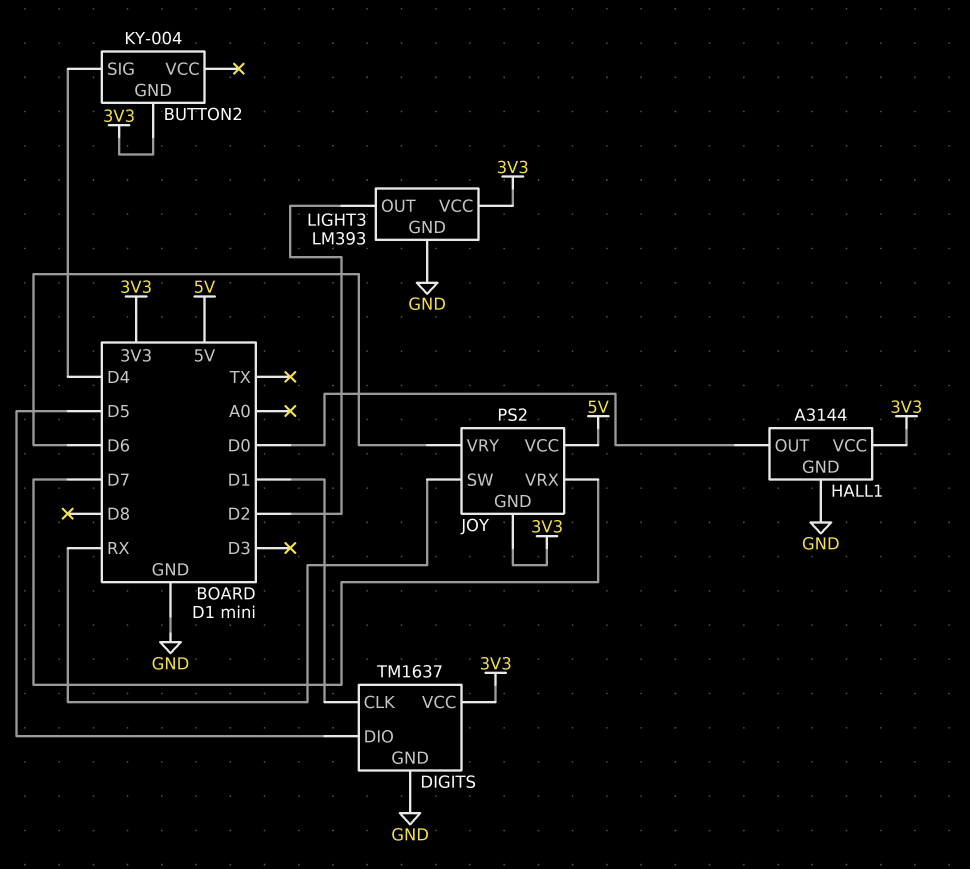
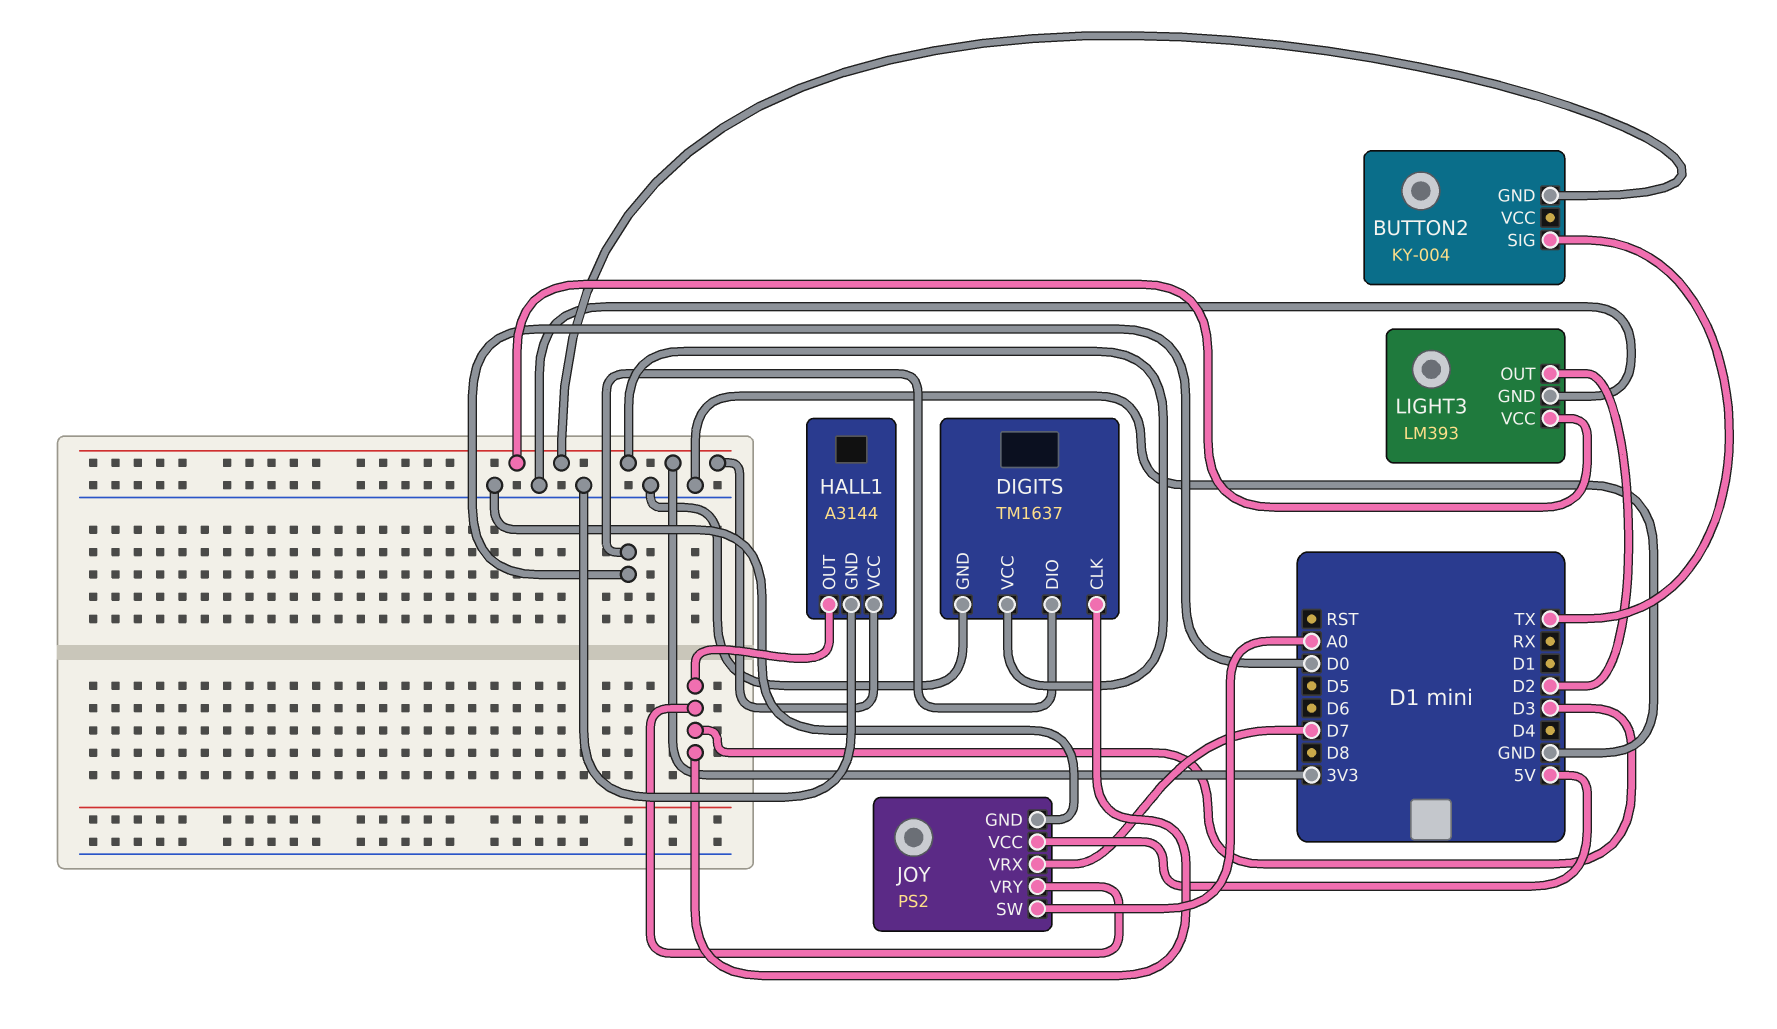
BUTTON2 pin SIG: D4 -> TX
DIGITS pin CLK: D1 -> D3
DIGITS pin DIO: D5 -> D0
HALL1 pin OUT: D0 -> D3
JOY pin GND: 3V3 -> GND
JOY pin SW: RX -> A0
JOY pin VRY: D6 -> D3

